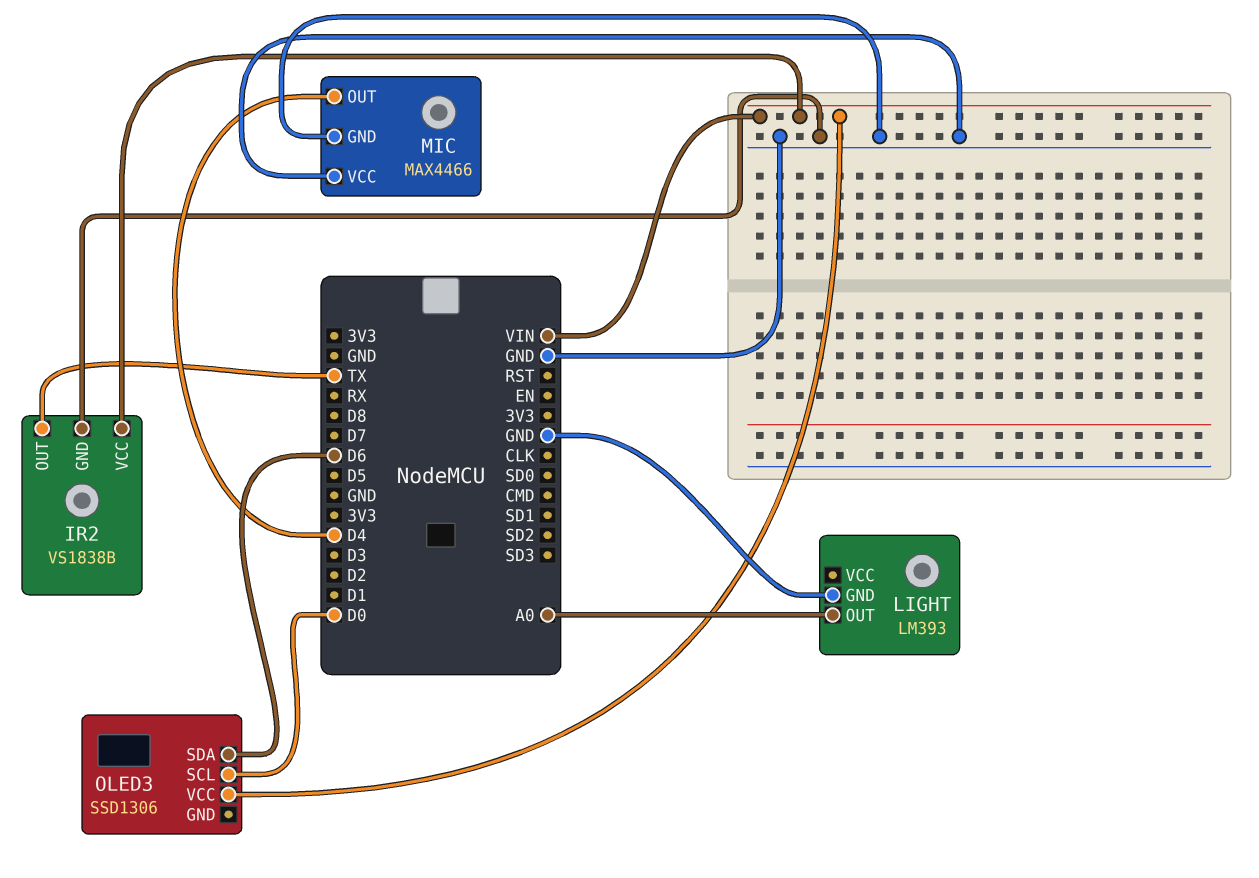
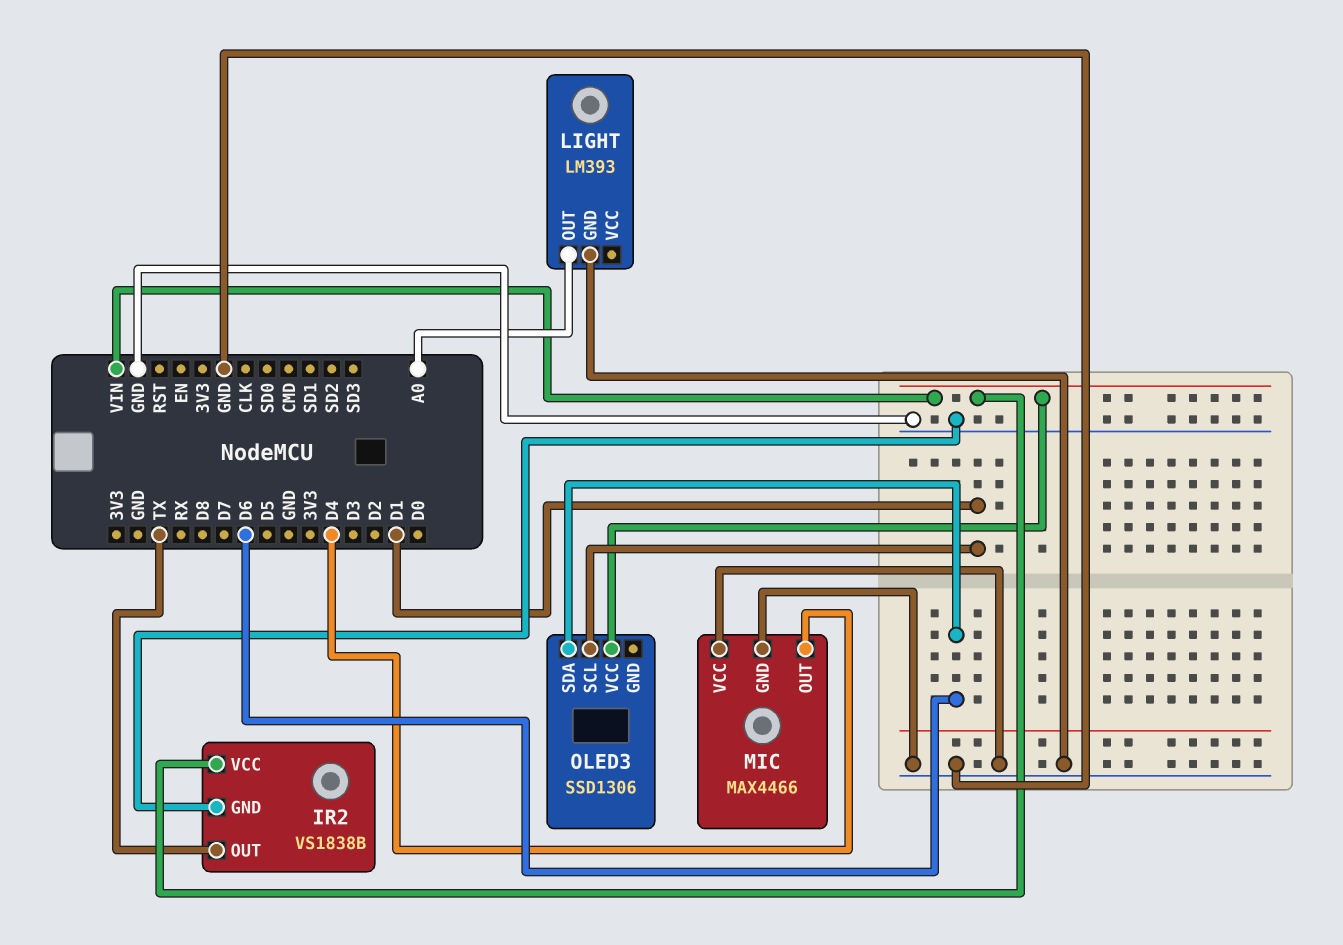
OLED3 pin SCL: D0 -> D1

